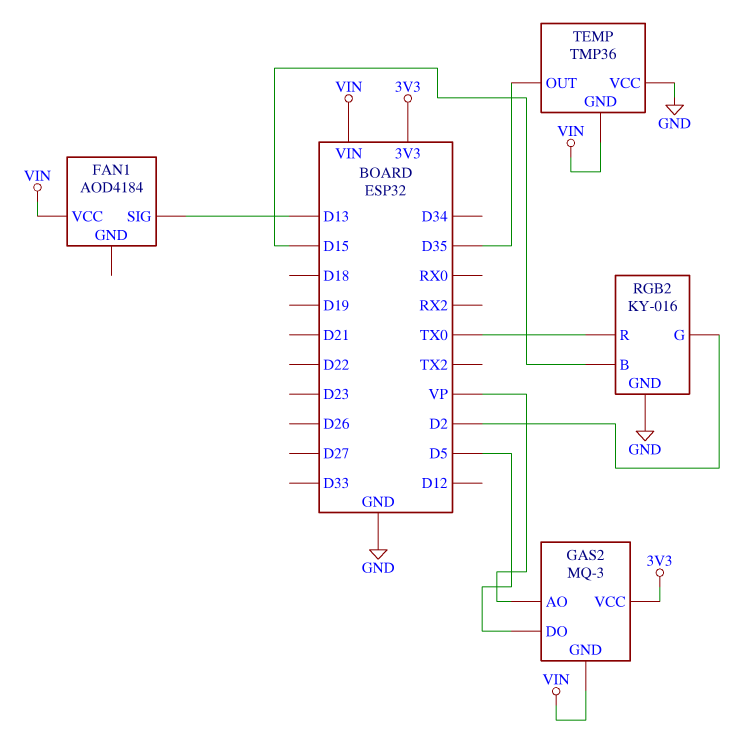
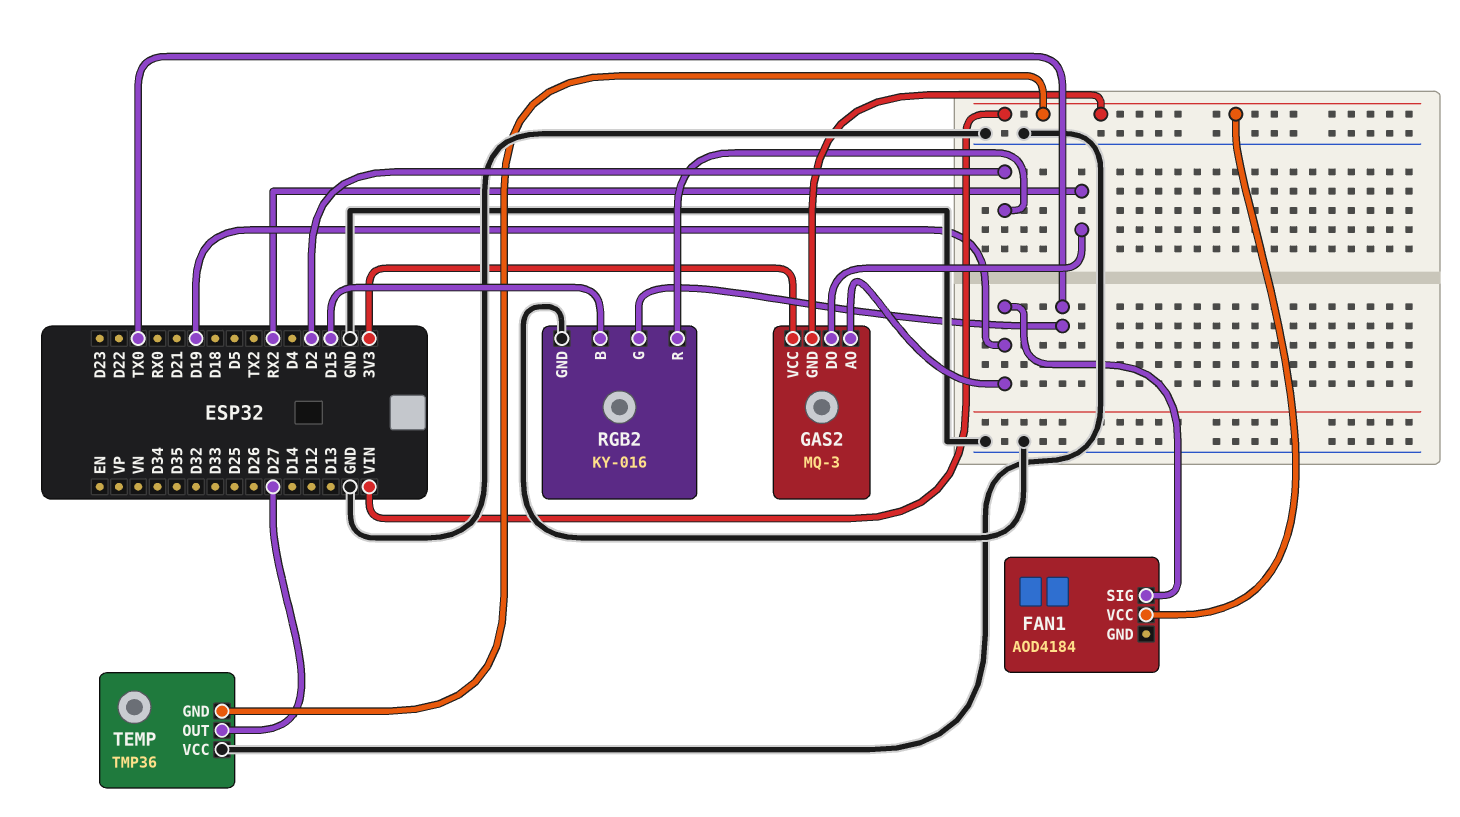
FAN1 pin SIG: D13 -> D19
GAS2 pin AO: VP -> D19
GAS2 pin DO: D5 -> RX2
RGB2 pin G: D2 -> TX0
RGB2 pin R: TX0 -> D2
TEMP pin OUT: D35 -> D27

